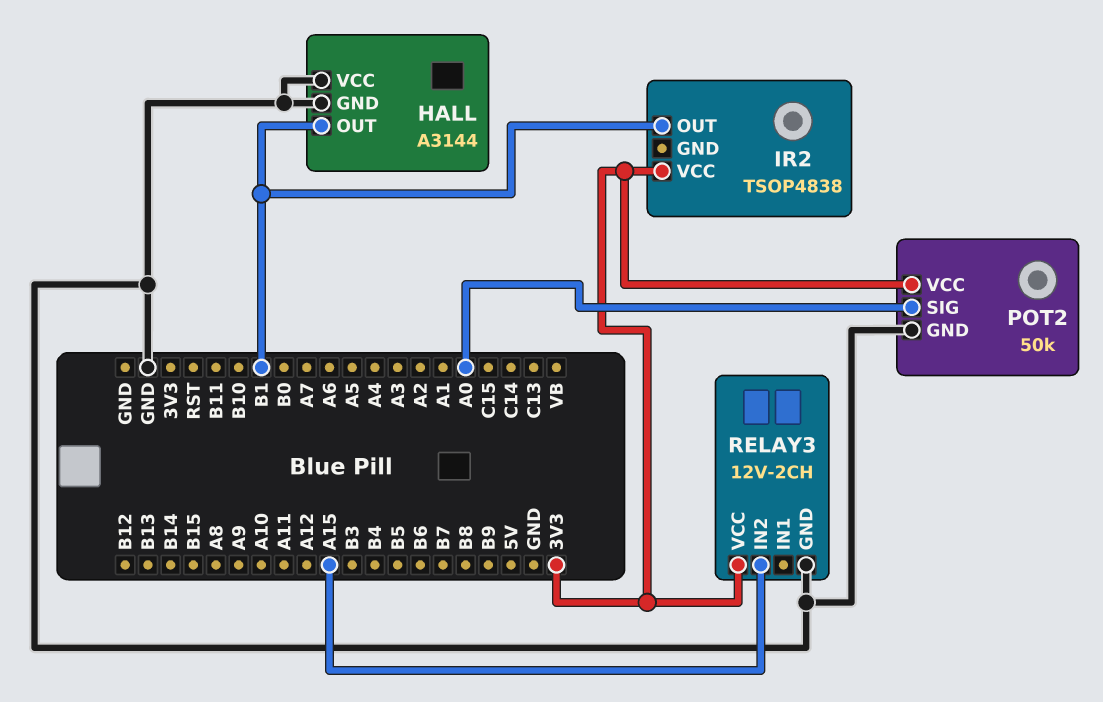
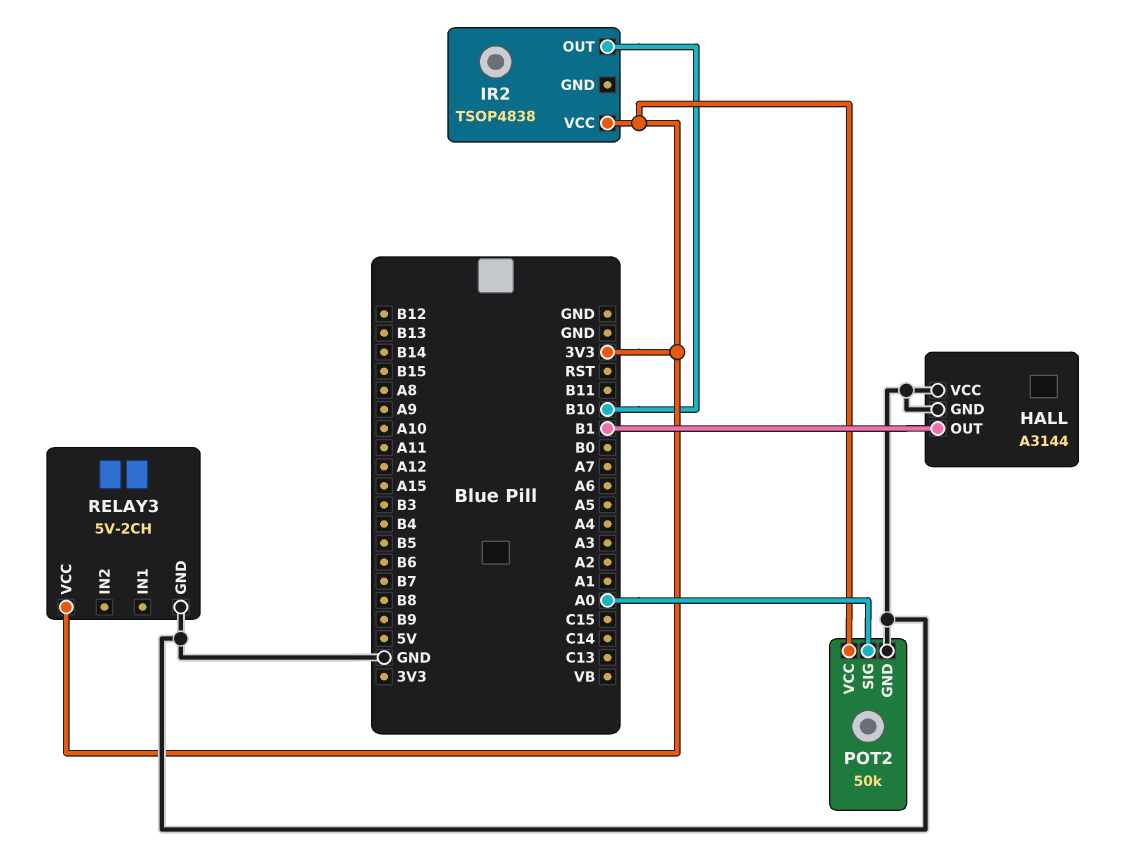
IR2 pin OUT: B1 -> B10
RELAY3: 12V-2CH -> 5V-2CH
RELAY3 pin IN2: A15 -> none

